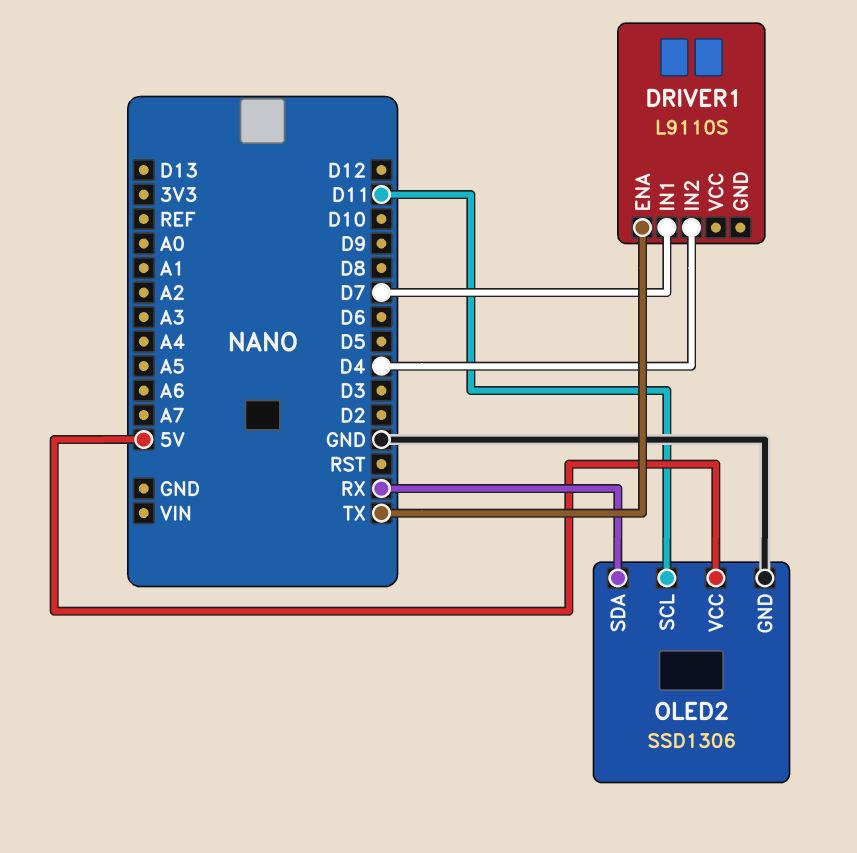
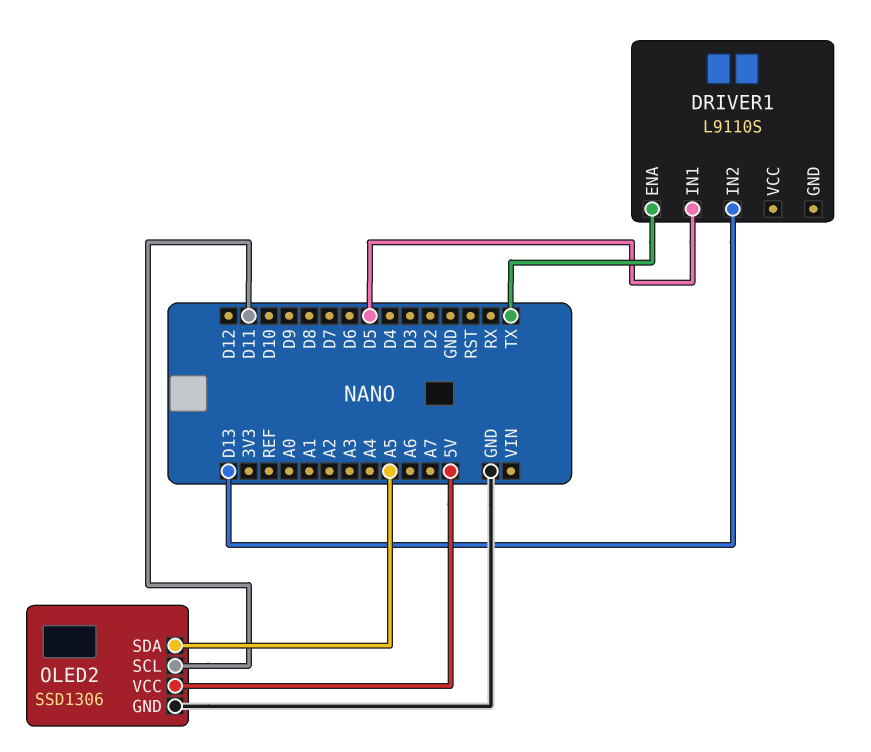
DRIVER1 pin IN1: D7 -> D5
DRIVER1 pin IN2: D4 -> D13
OLED2 pin SDA: RX -> A5

